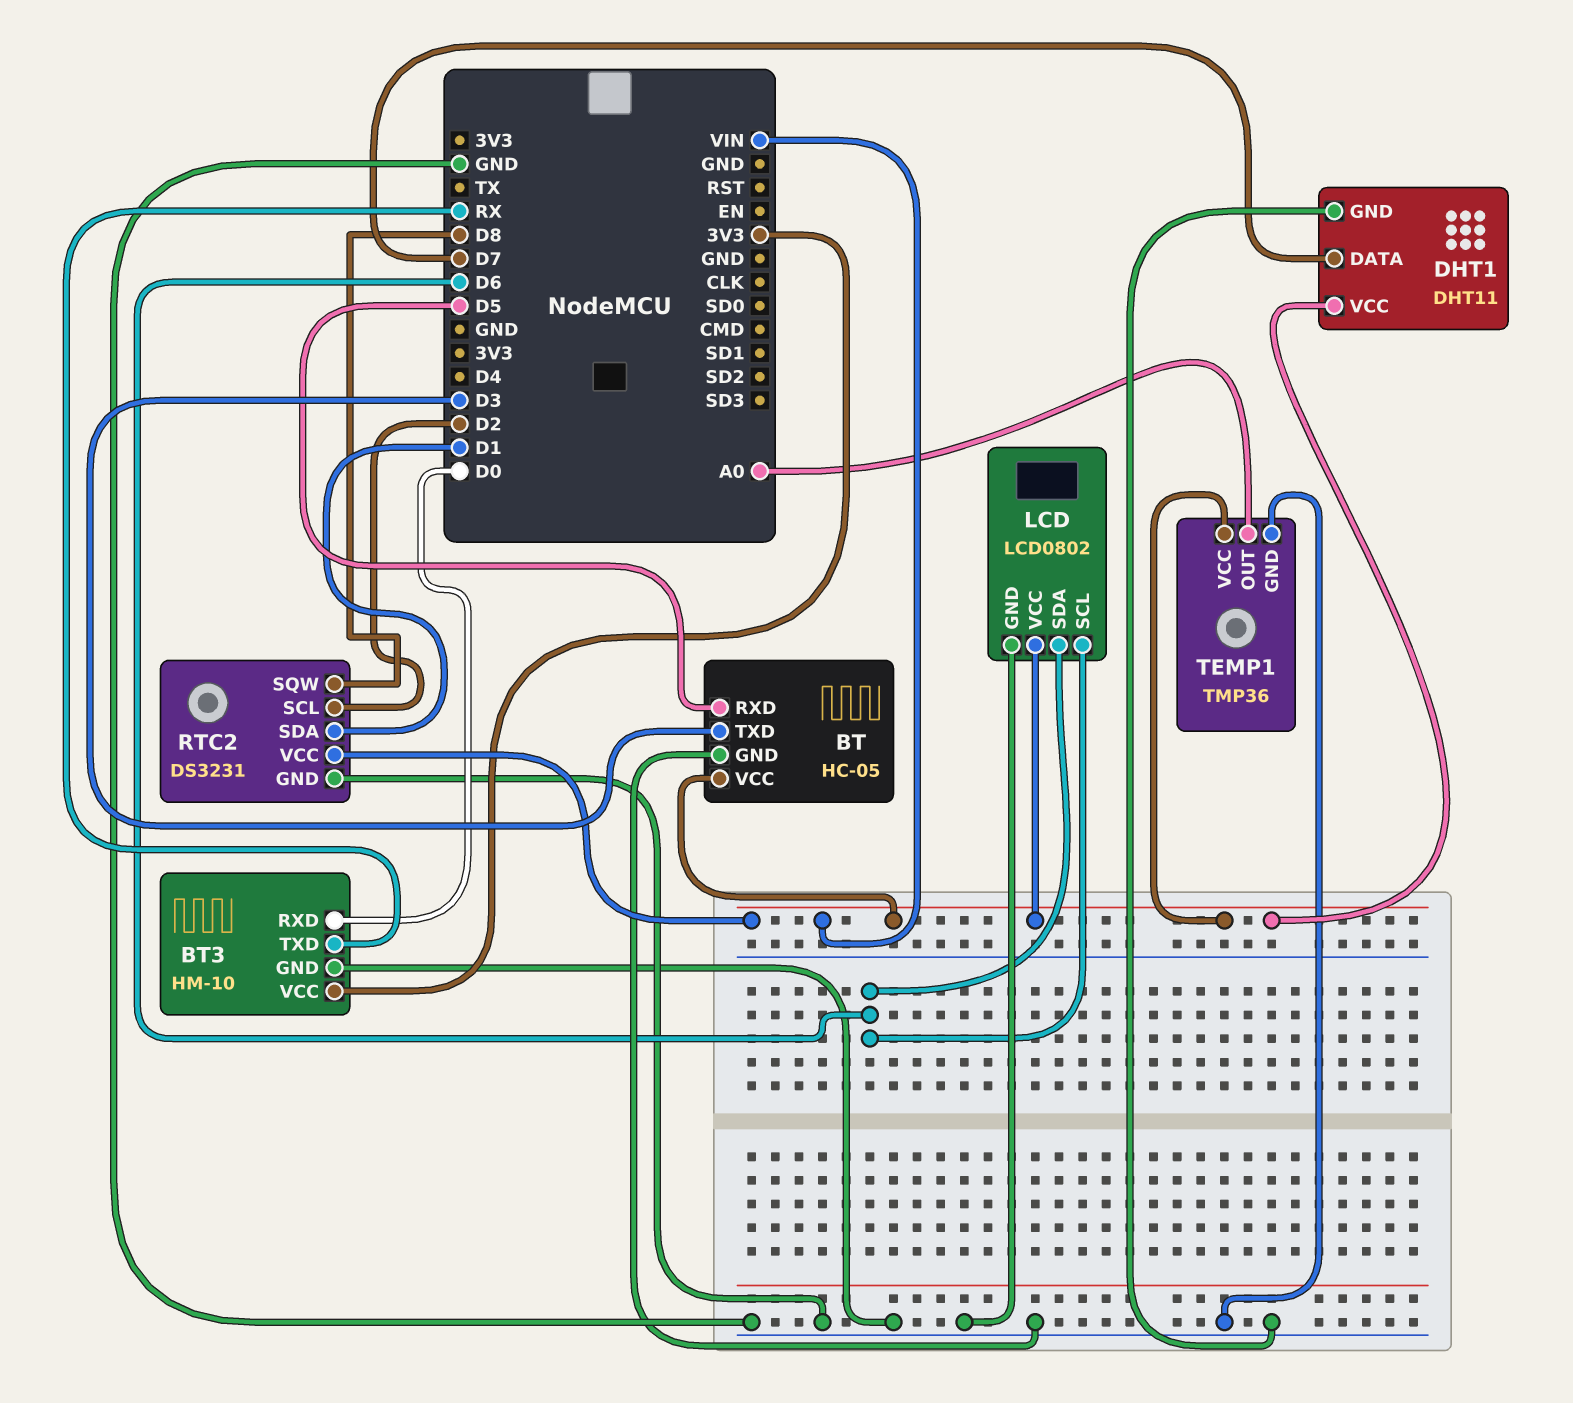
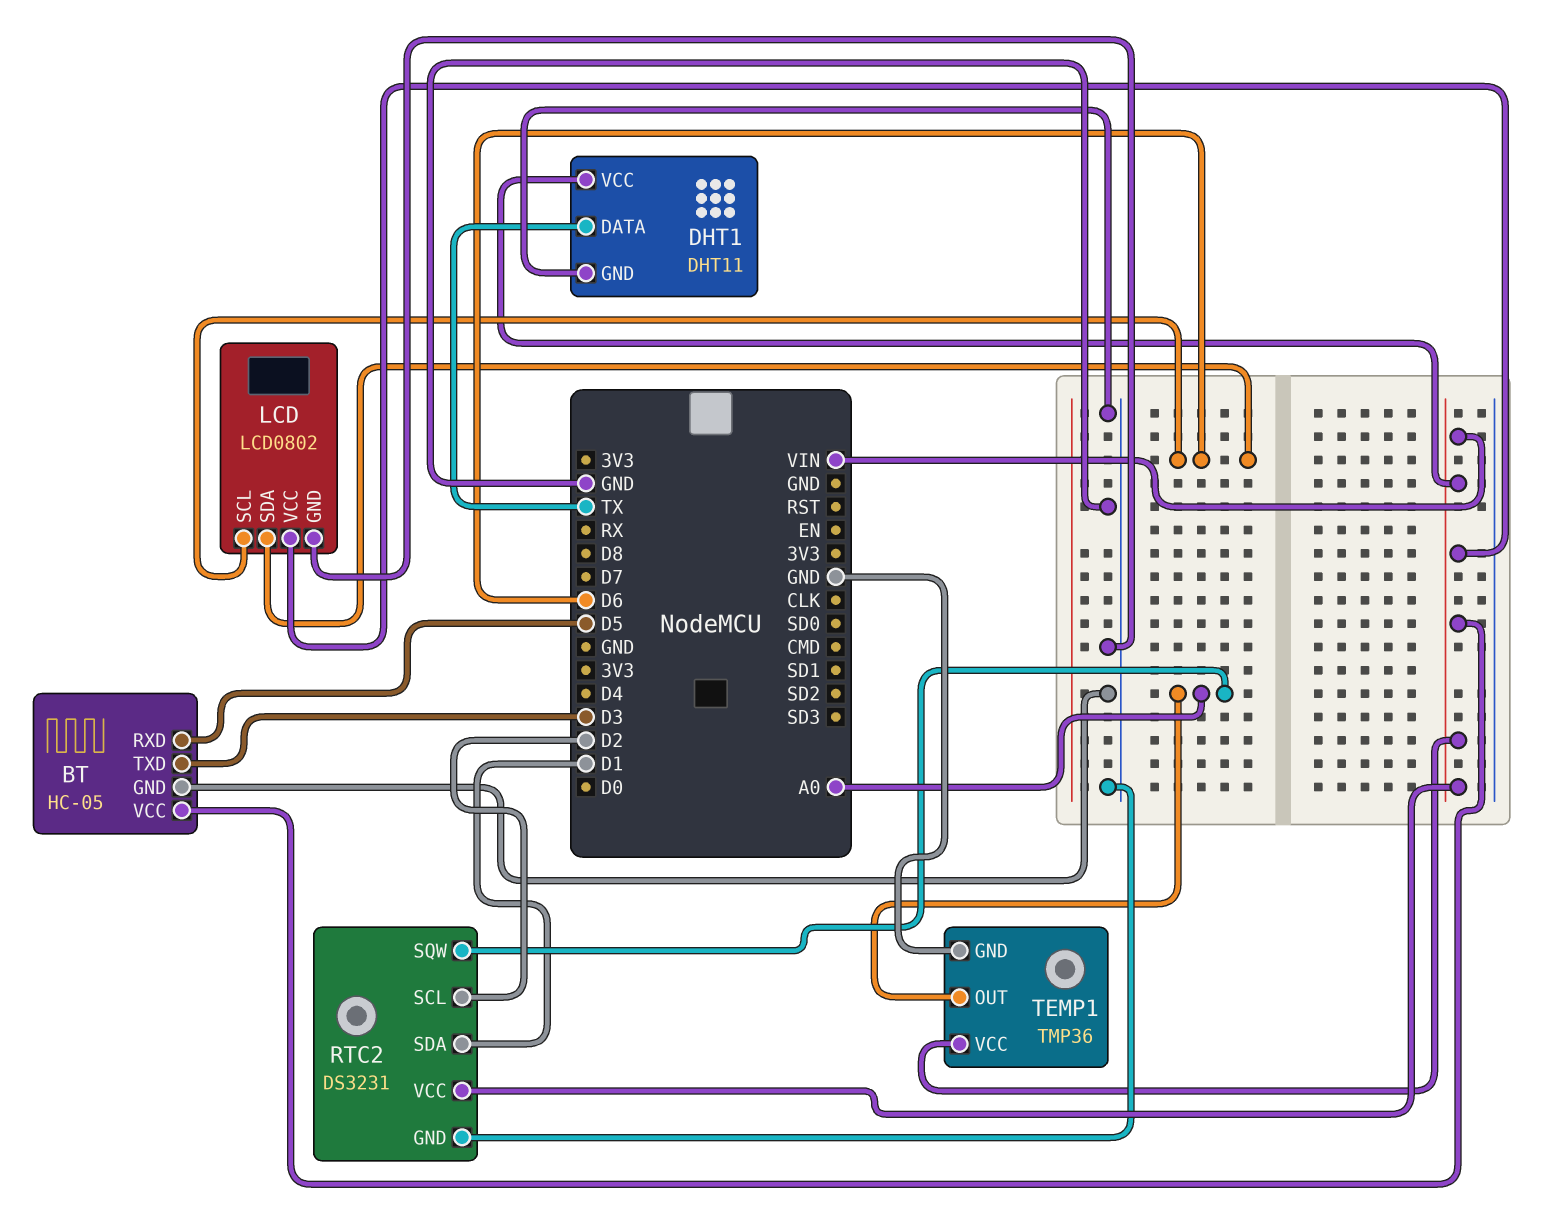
BT3: HM-10 -> none
BT3 pin GND: GND -> none
BT3 pin RXD: D0 -> none
BT3 pin TXD: RX -> none
BT3 pin VCC: 3V3 -> none
DHT1 pin DATA: D7 -> TX
RTC2 pin SQW: D8 -> A0

